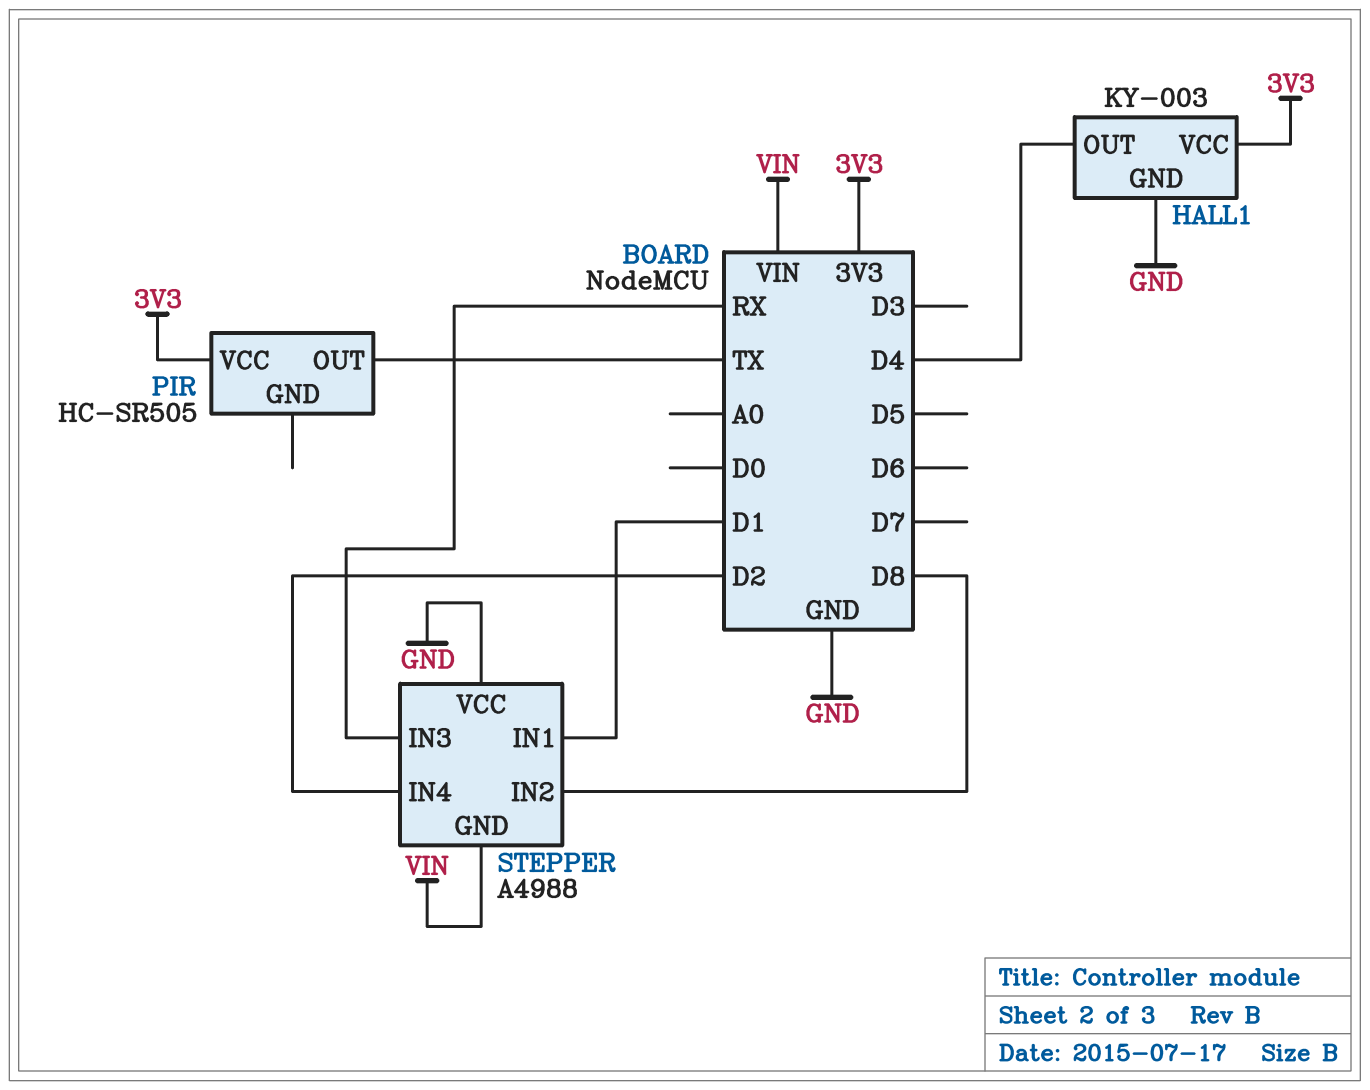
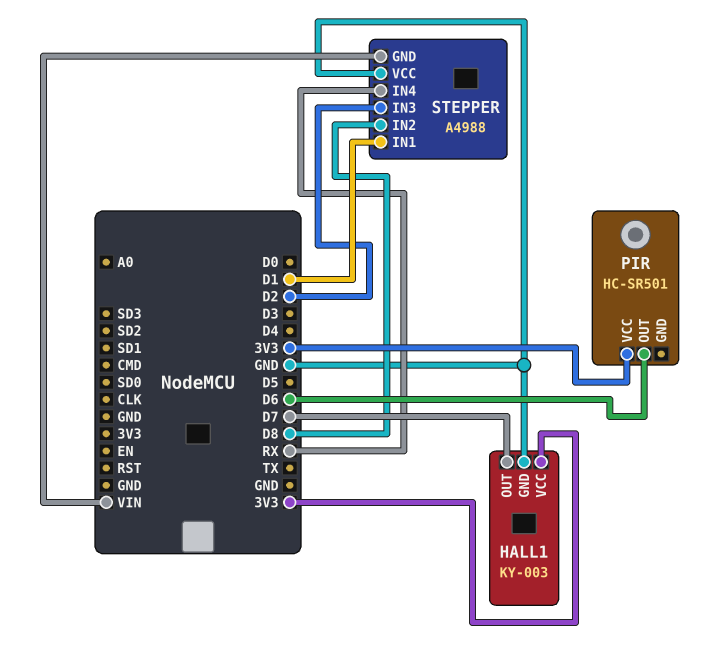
HALL1 pin OUT: D4 -> D7
PIR: HC-SR505 -> HC-SR501
PIR pin OUT: TX -> D6
STEPPER pin IN3: RX -> D2
STEPPER pin IN4: D2 -> RX

